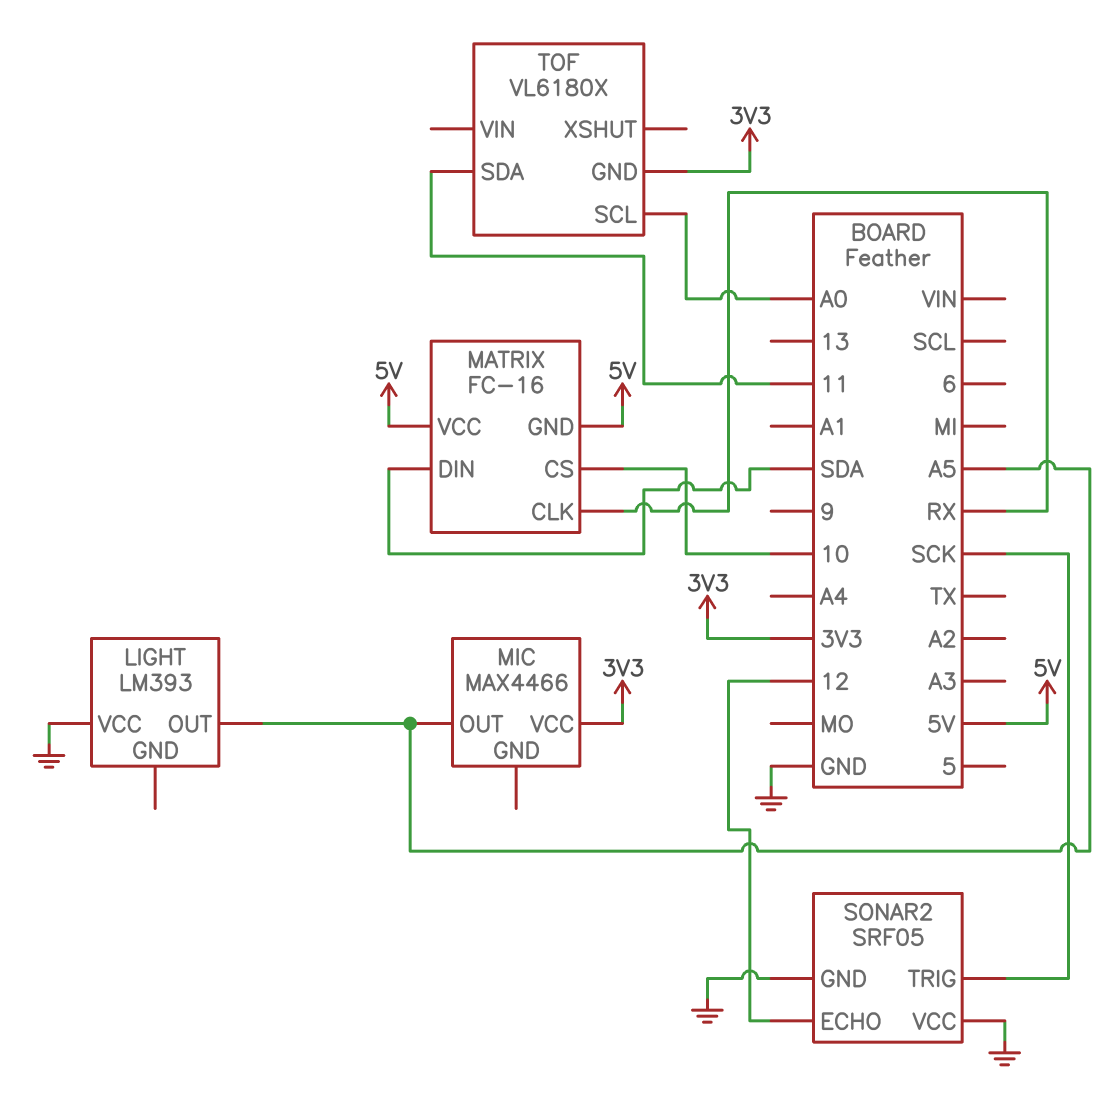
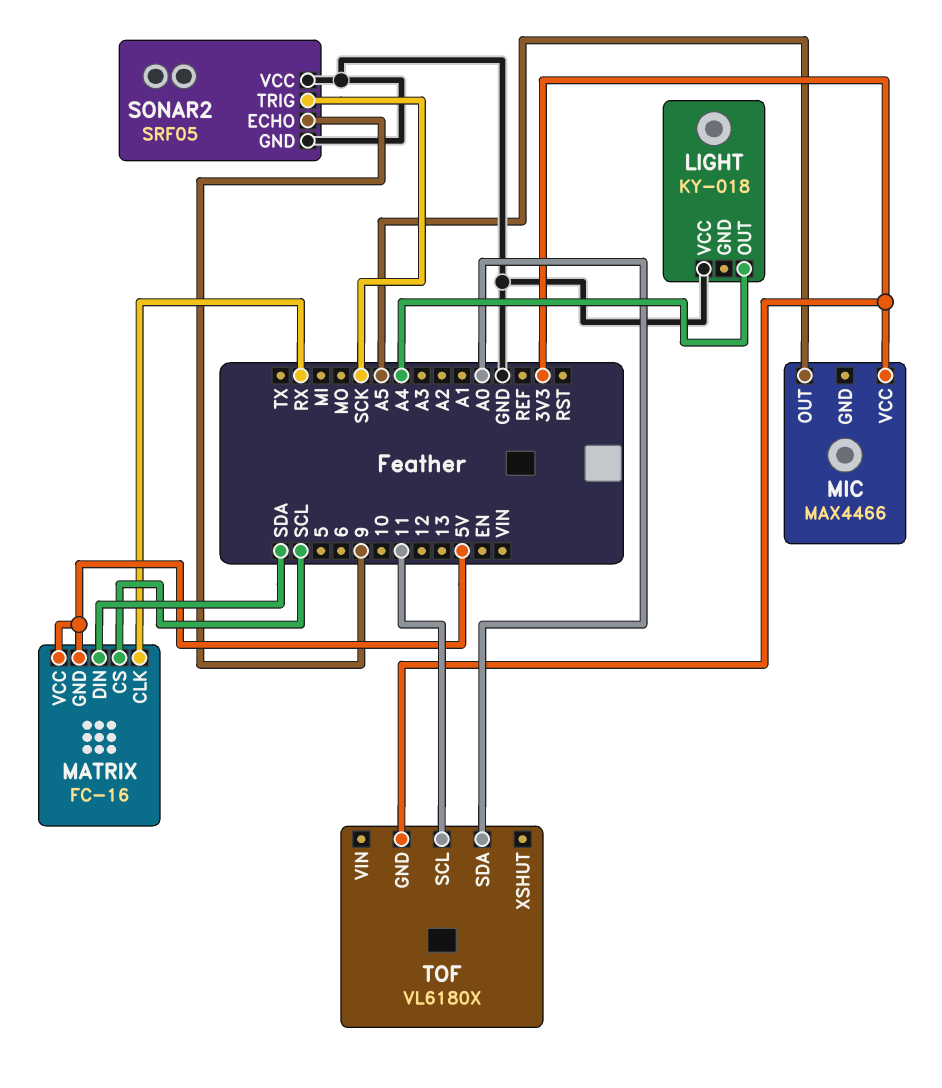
LIGHT: LM393 -> KY-018
LIGHT pin OUT: A5 -> A4
MATRIX pin CS: 10 -> SCL
SONAR2 pin ECHO: 12 -> 9
TOF pin SCL: A0 -> 11
TOF pin SDA: 11 -> A0

